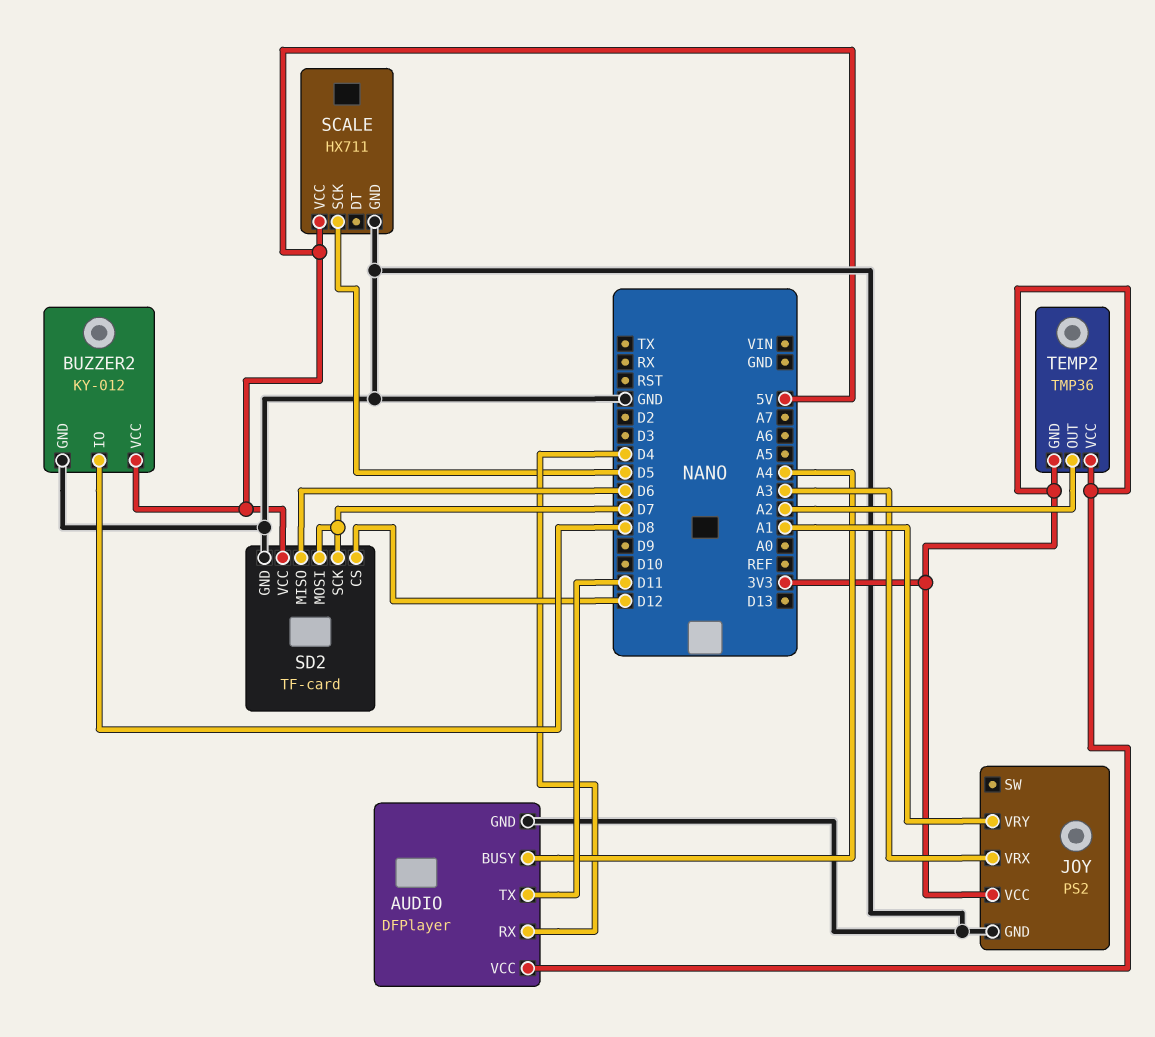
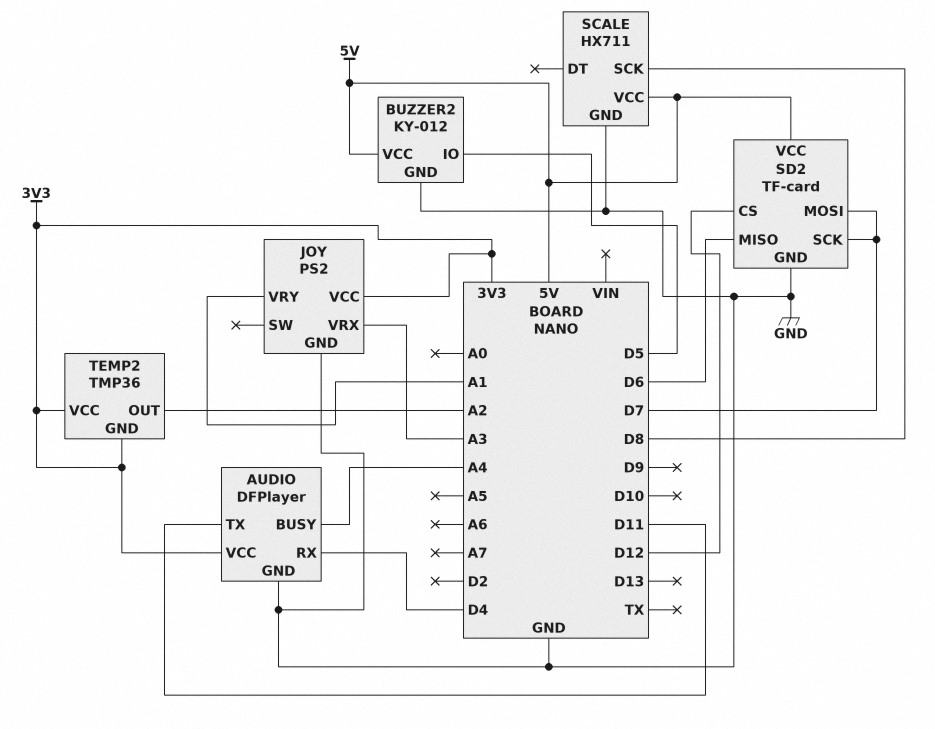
BUZZER2 pin IO: D8 -> D5
SCALE pin SCK: D5 -> D8

